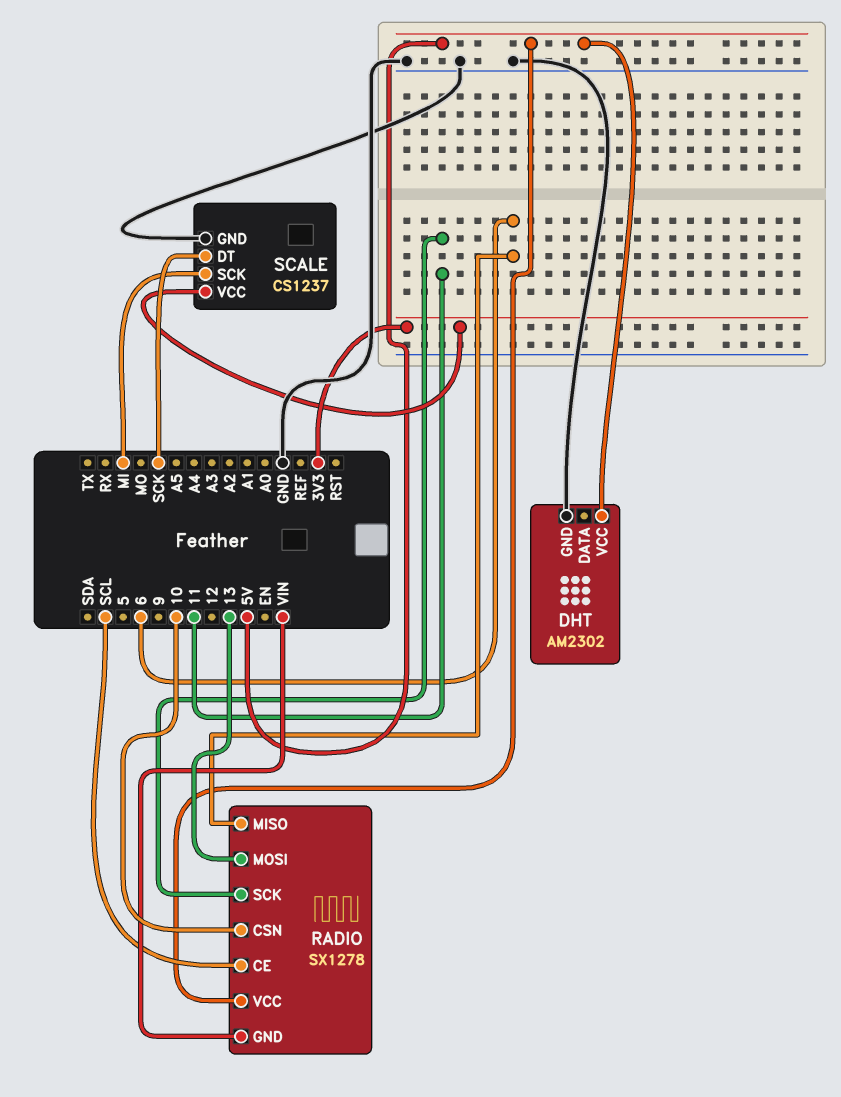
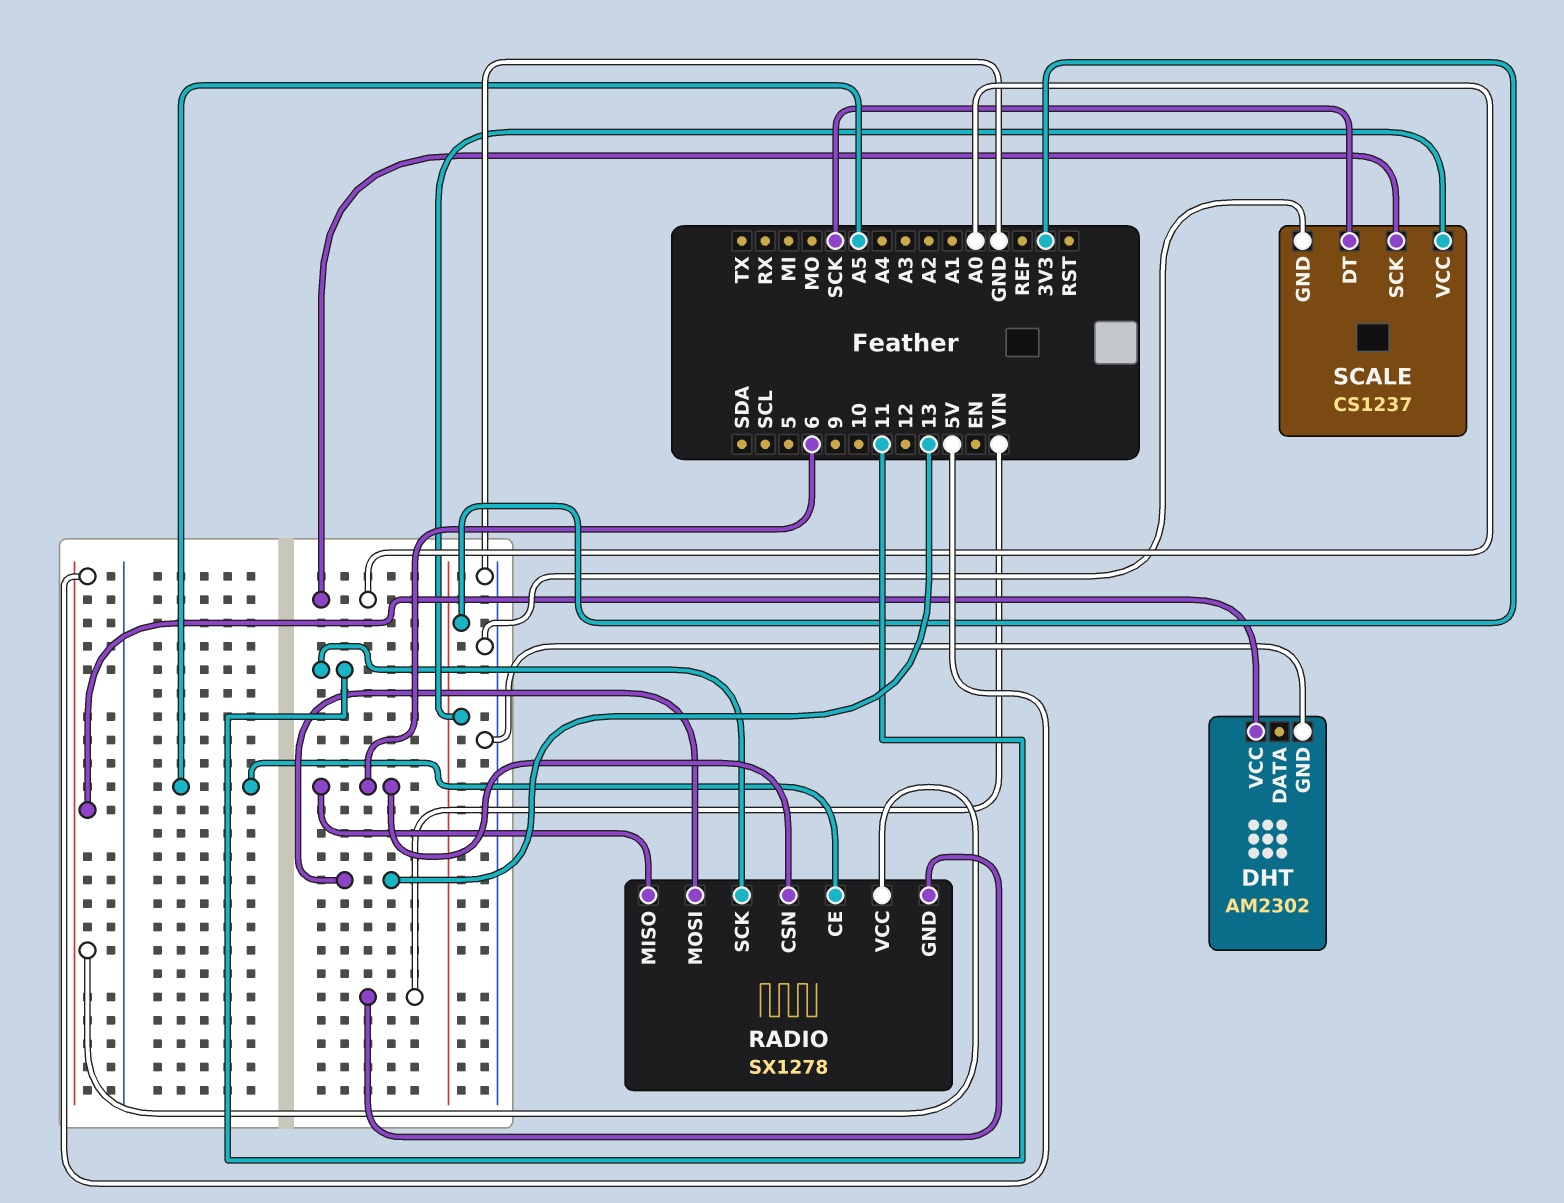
RADIO pin CE: SCL -> A5
RADIO pin CSN: 10 -> 6
SCALE pin SCK: MI -> A0

